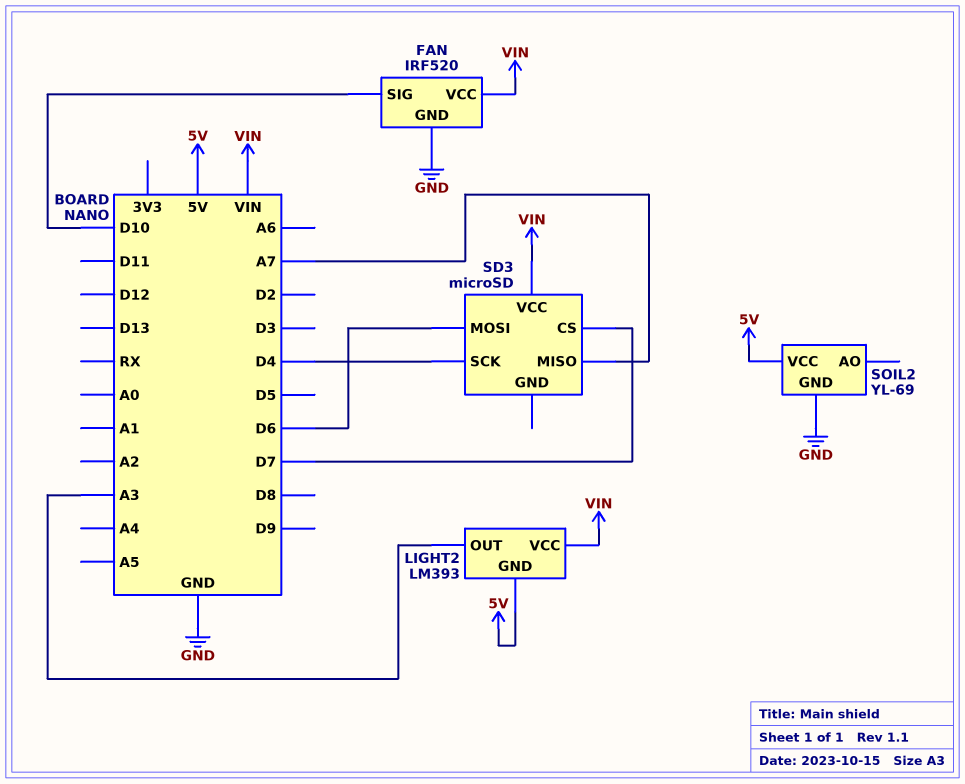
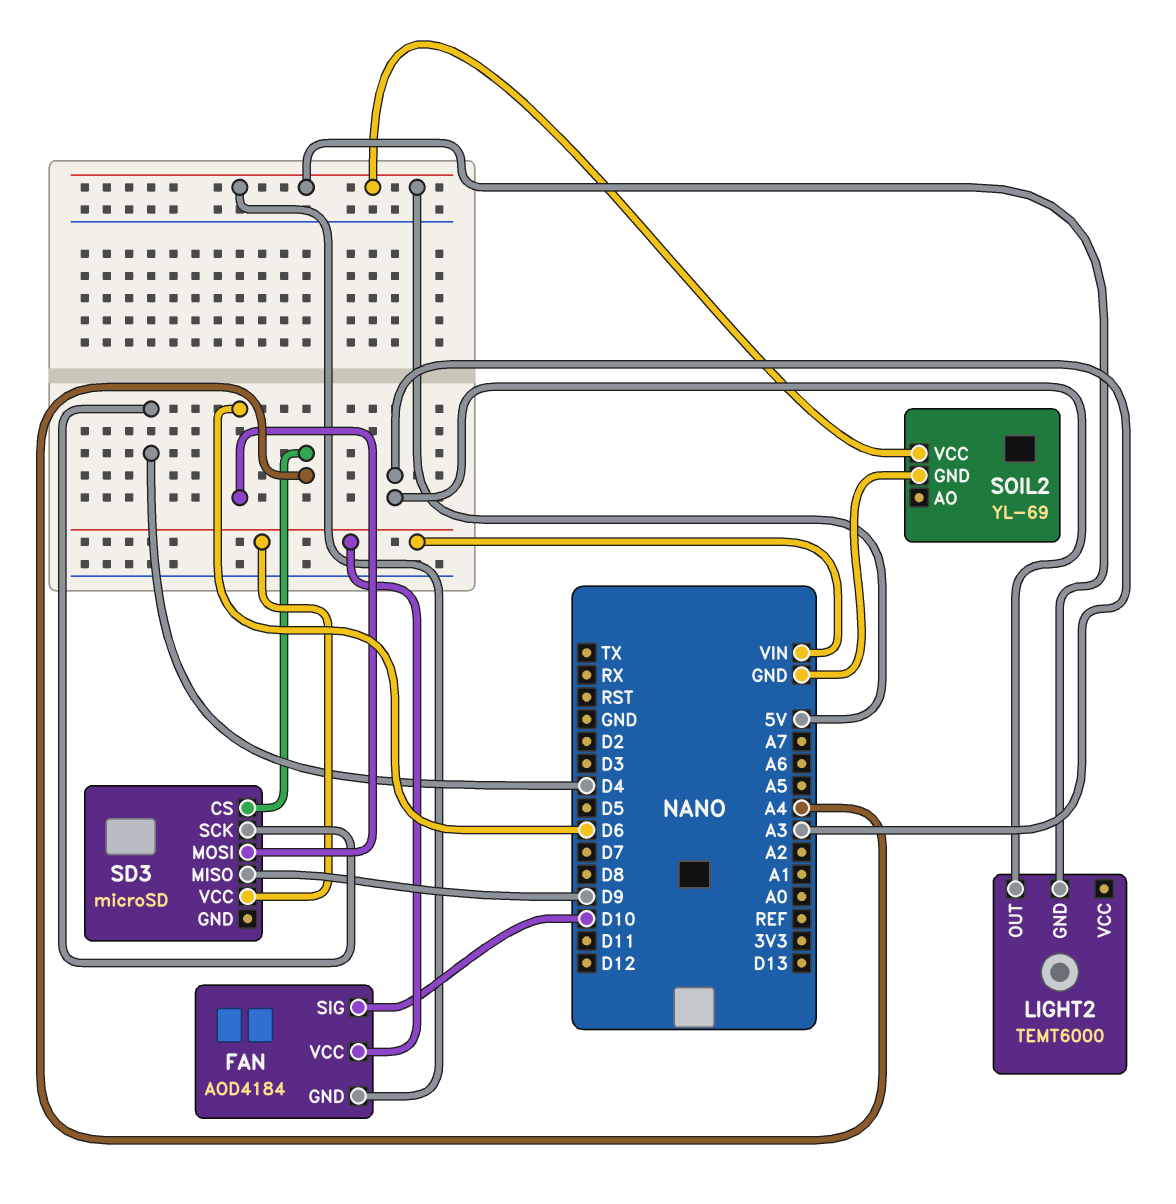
FAN: IRF520 -> AOD4184
FAN pin GND: GND -> 5V
LIGHT2: LM393 -> TEMT6000
LIGHT2 pin VCC: VIN -> none
SD3 pin CS: D7 -> A4
SD3 pin MISO: A7 -> D9

